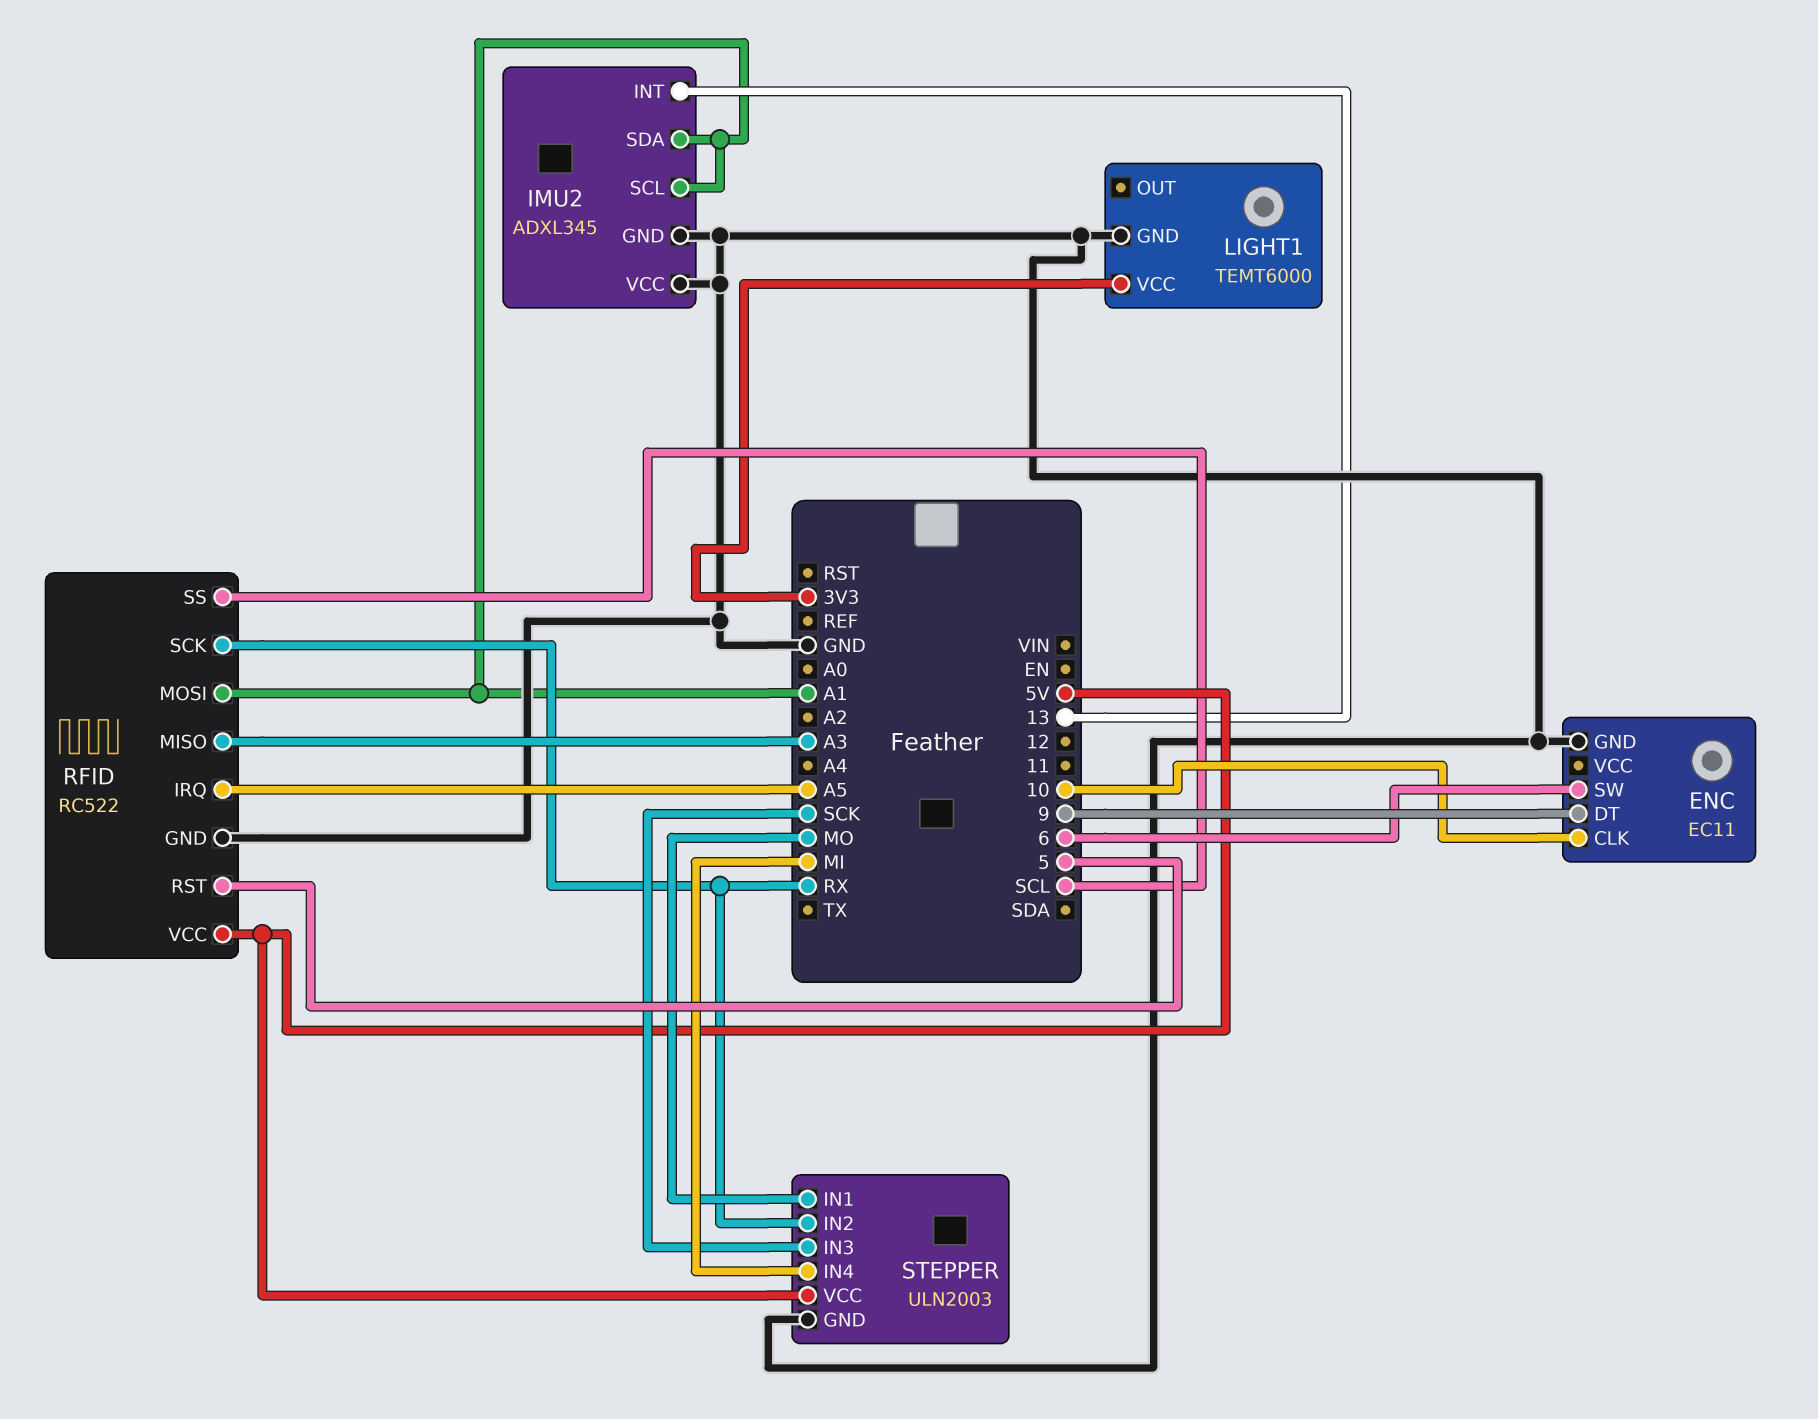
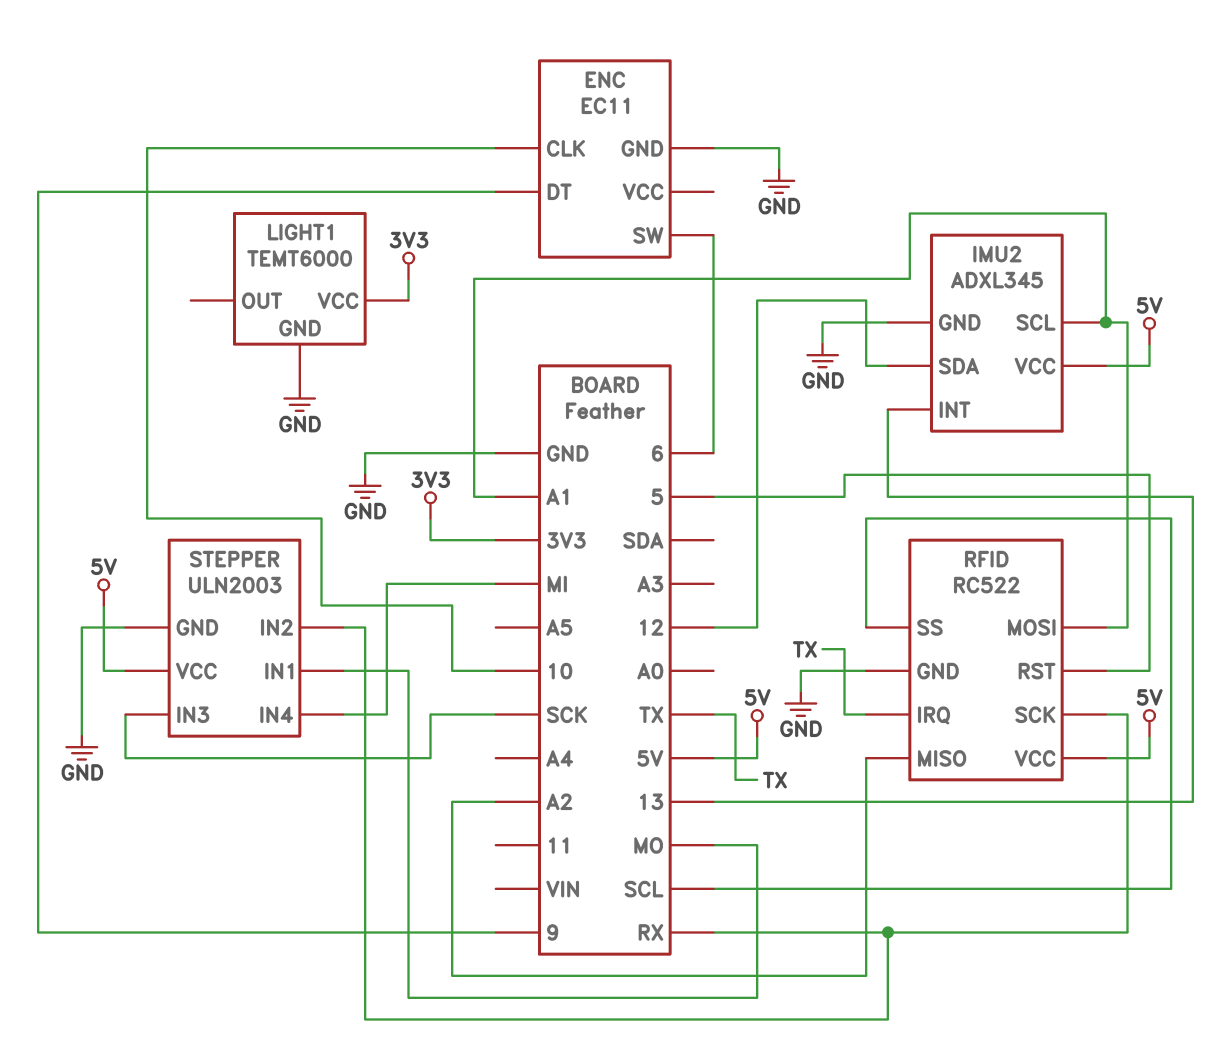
IMU2 pin SDA: A1 -> 12
IMU2 pin VCC: GND -> 5V
RFID pin IRQ: A5 -> TX
RFID pin MISO: A3 -> A2

